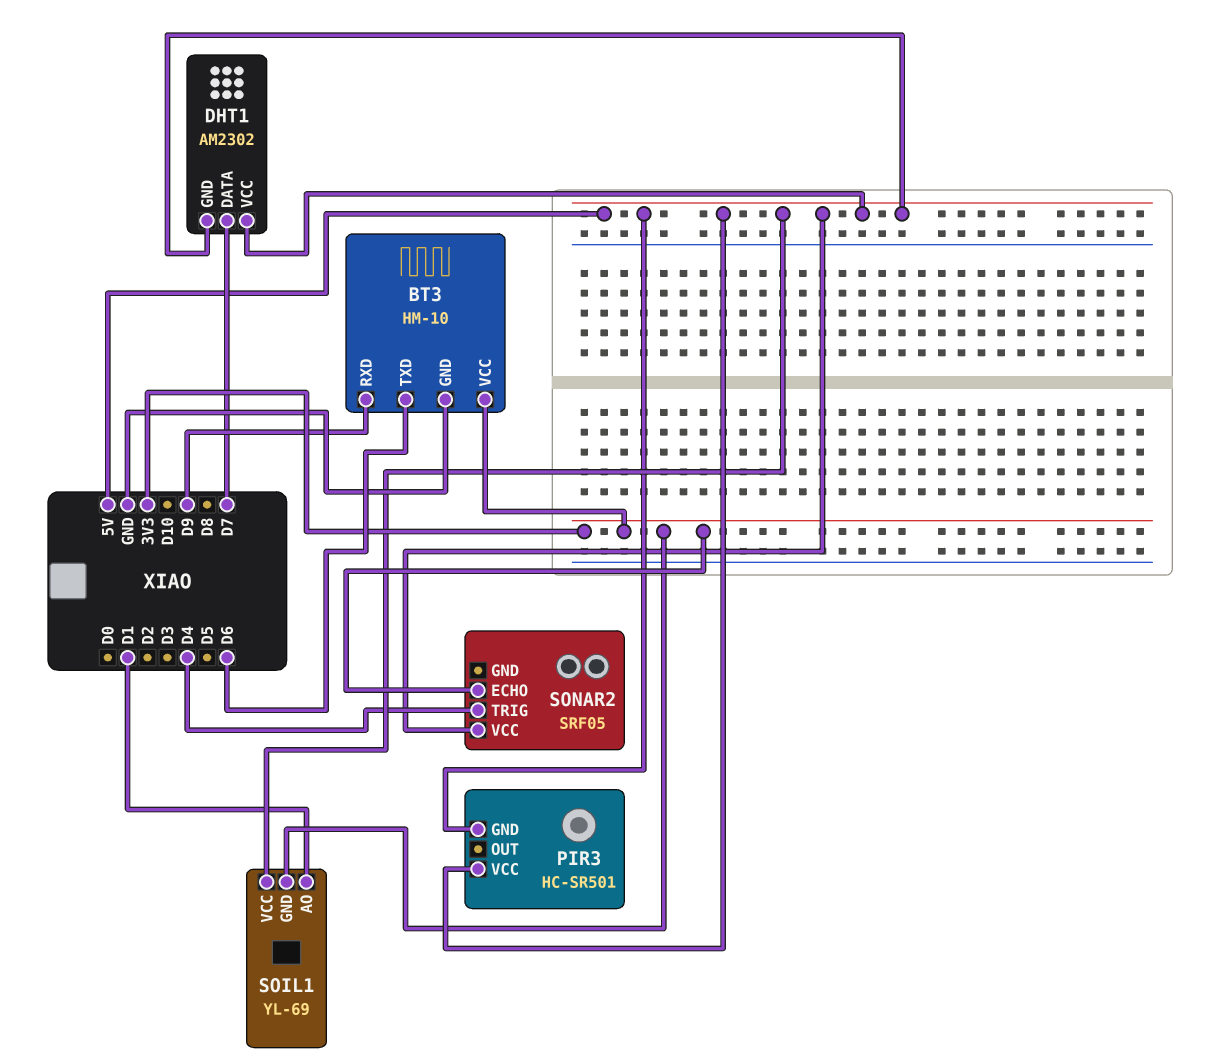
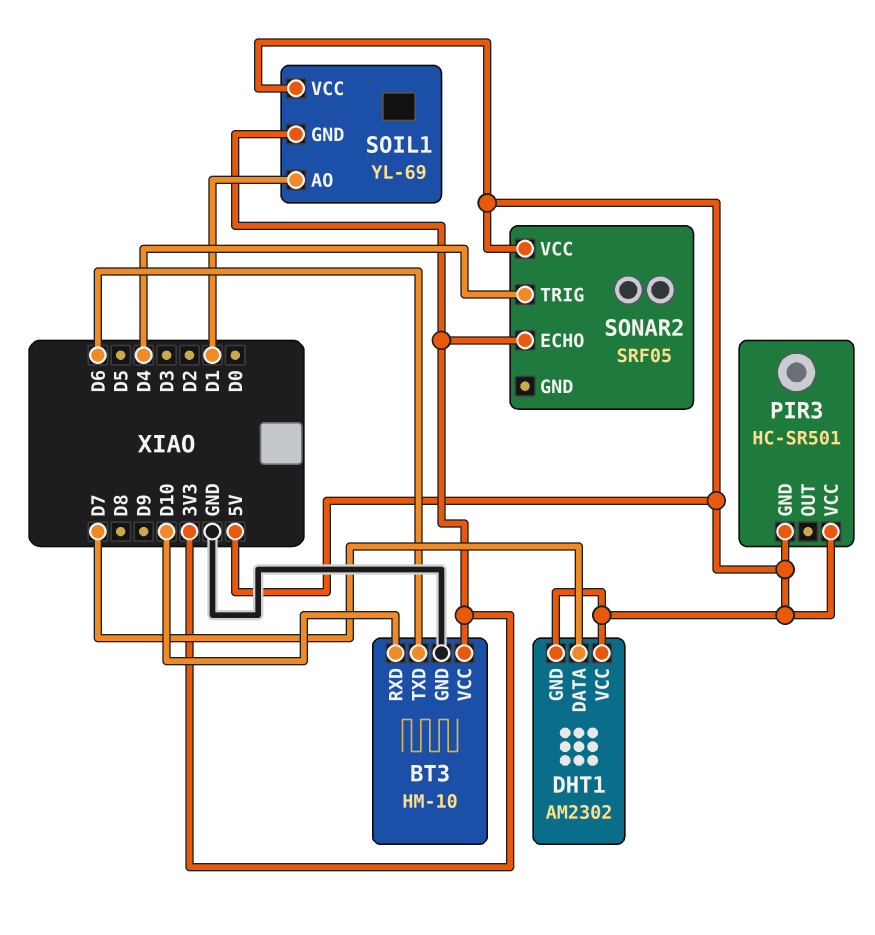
BT3 pin RXD: D9 -> D10

